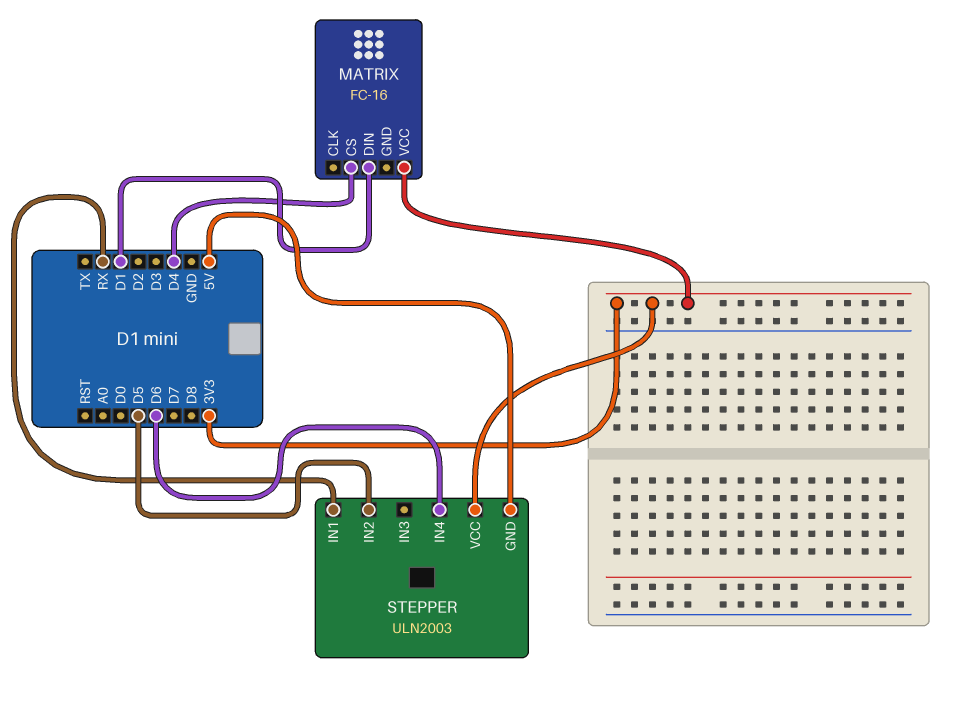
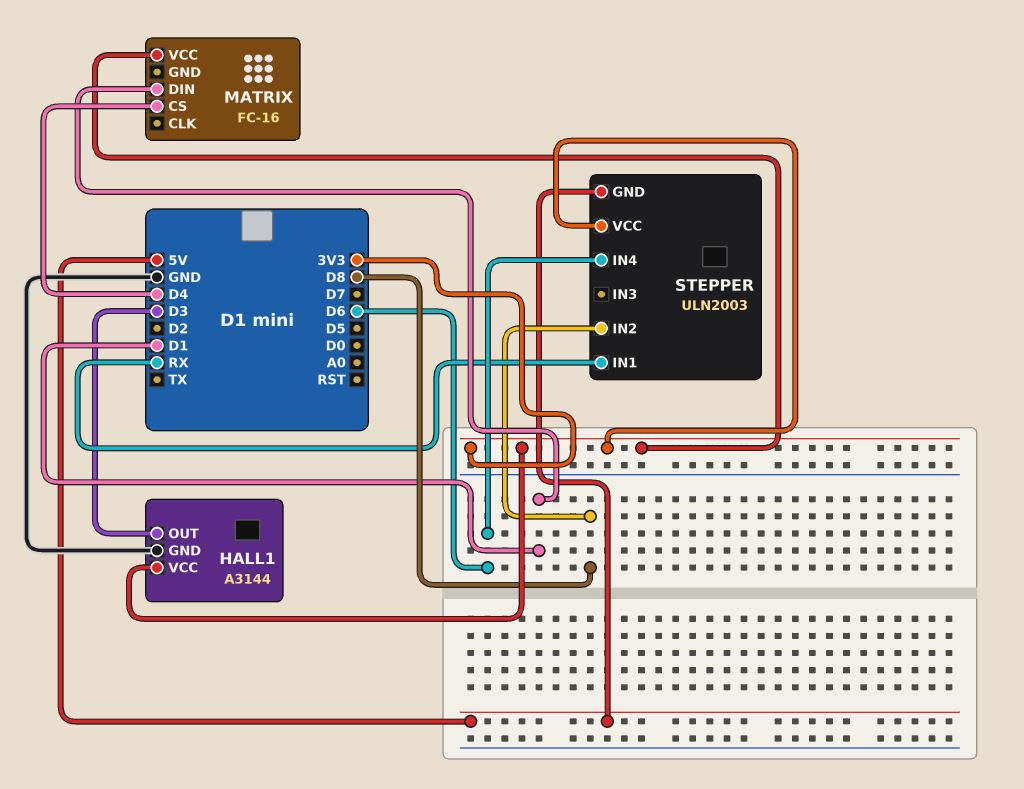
HALL1: none -> A3144
HALL1 pin GND: none -> GND
HALL1 pin OUT: none -> D3
HALL1 pin VCC: none -> 3V3
STEPPER pin IN2: D5 -> D8

